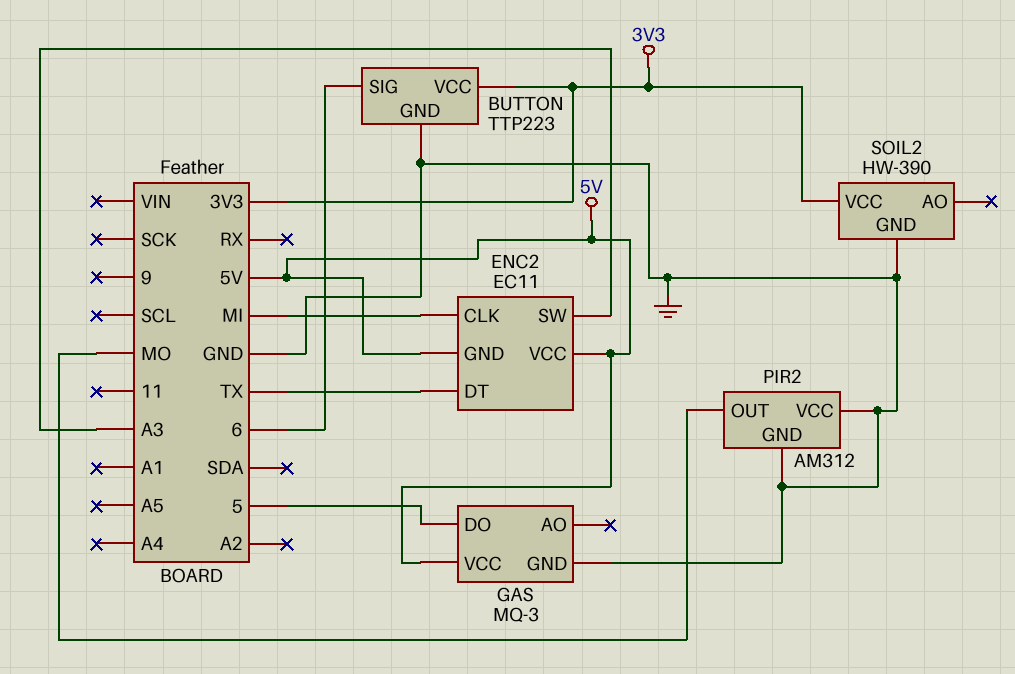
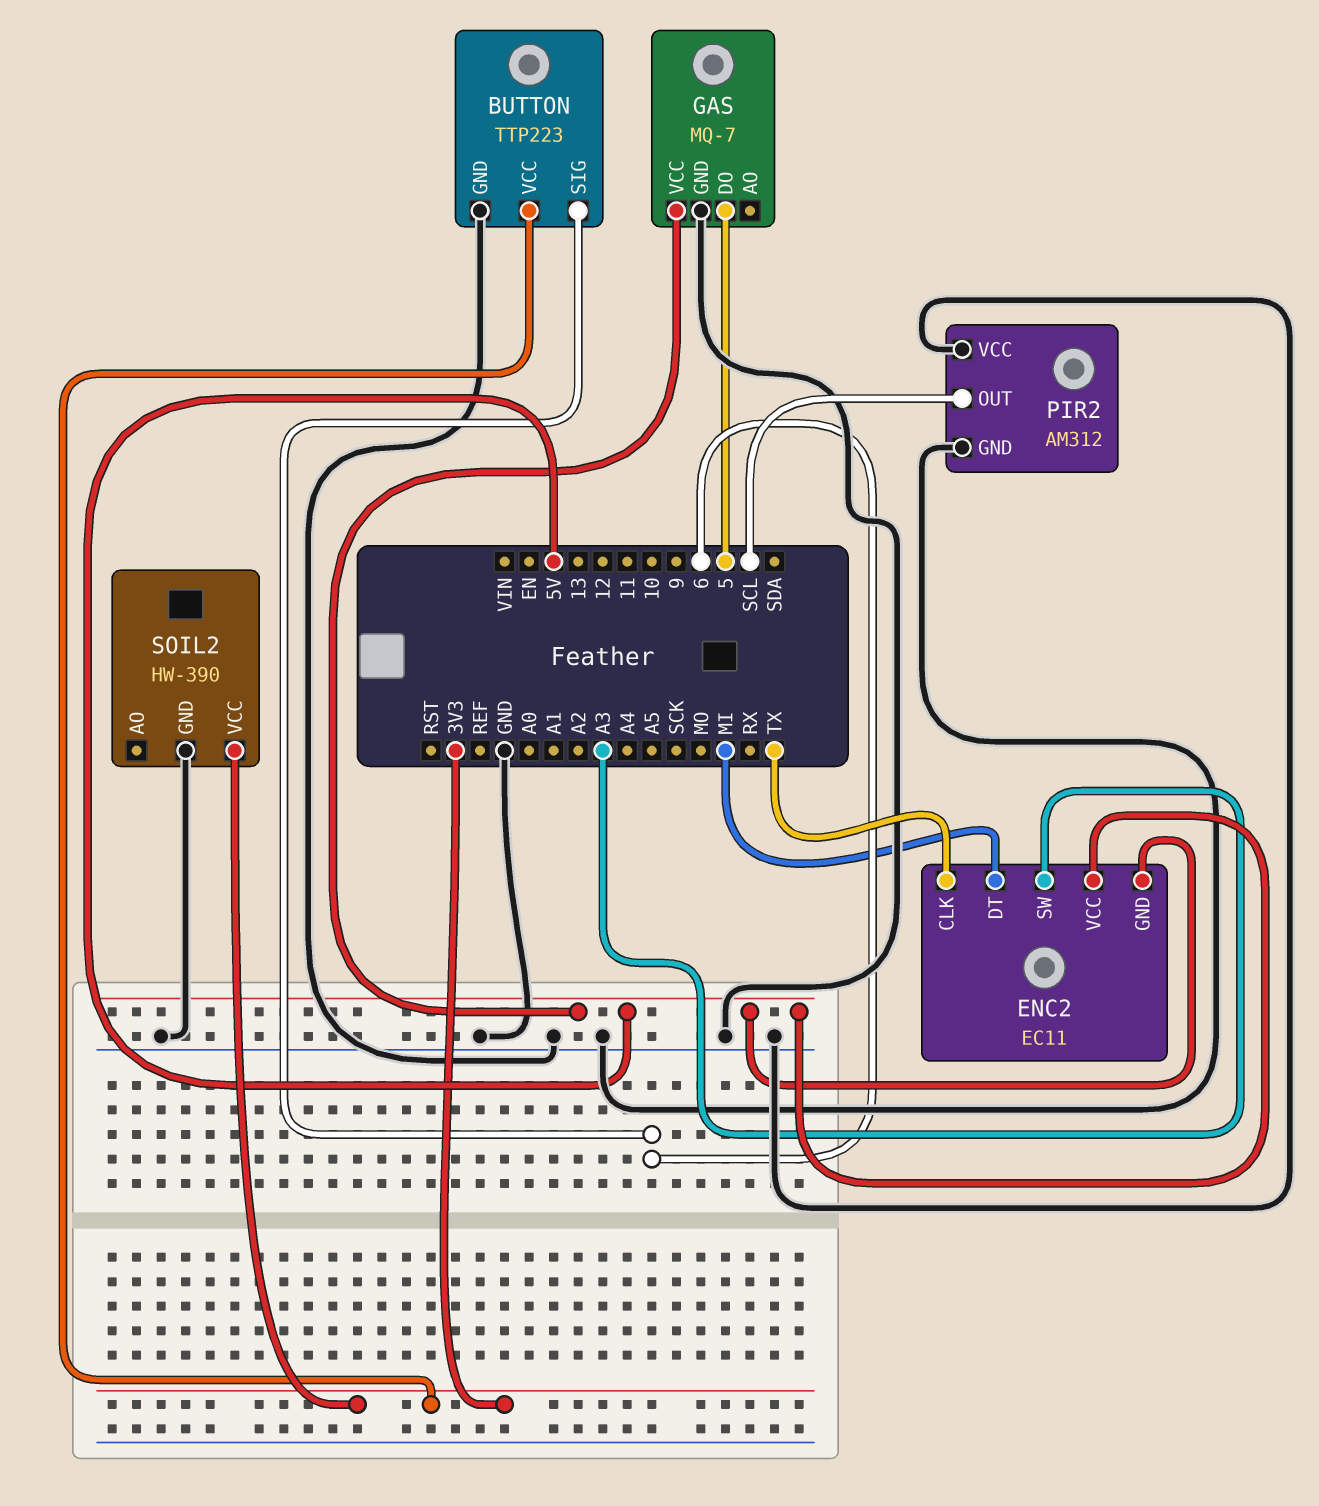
ENC2 pin CLK: MI -> TX
ENC2 pin DT: TX -> MI
GAS: MQ-3 -> MQ-7
PIR2 pin OUT: MO -> SCL

